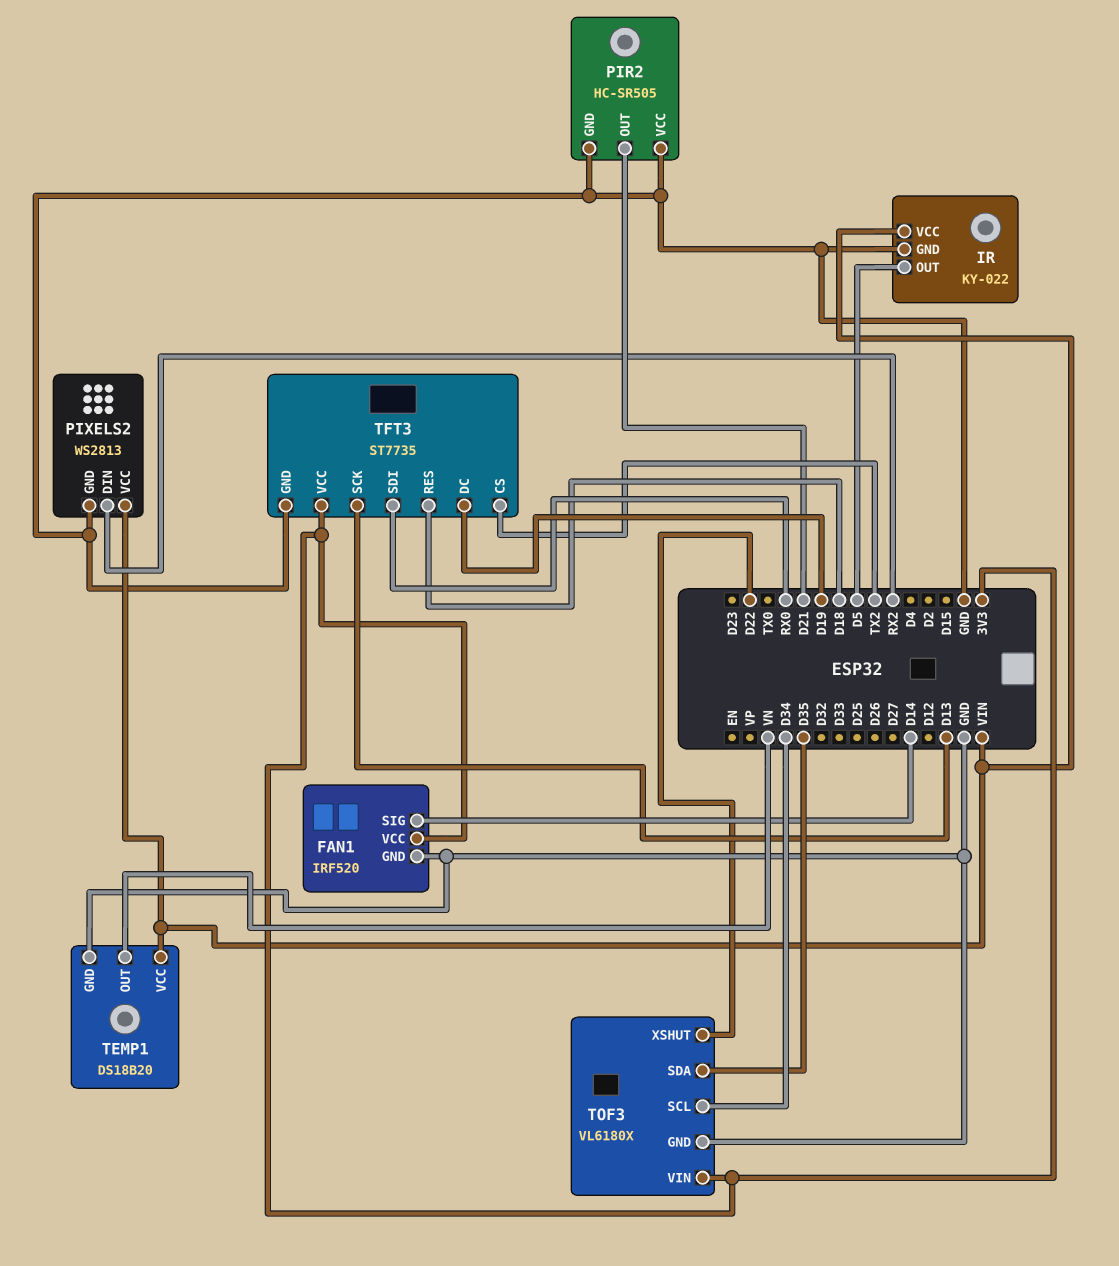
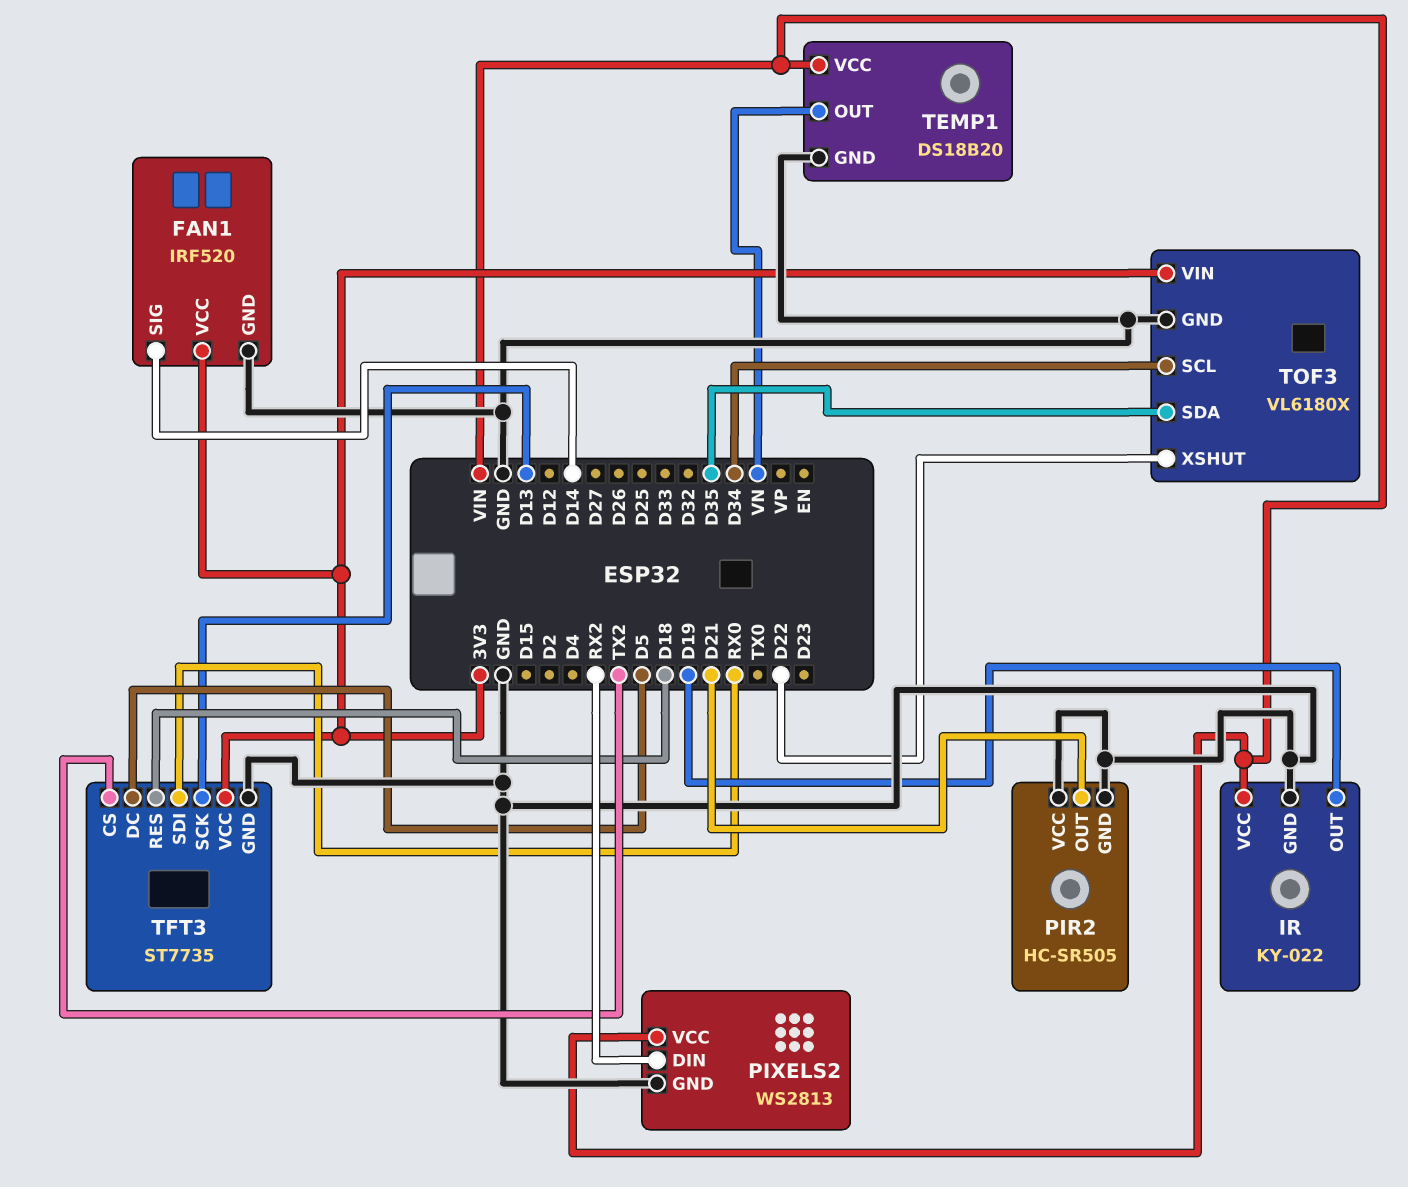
IR pin OUT: D5 -> D19
TFT3 pin DC: D19 -> D5

